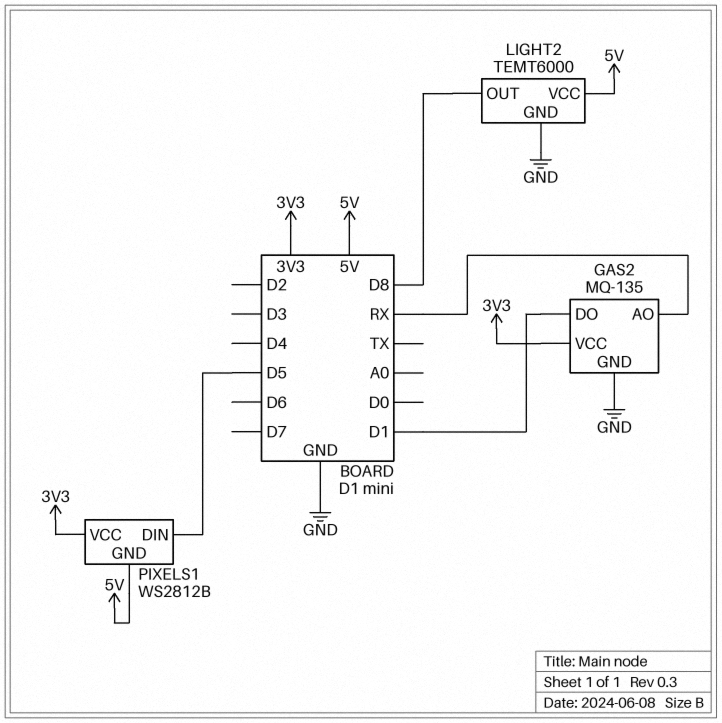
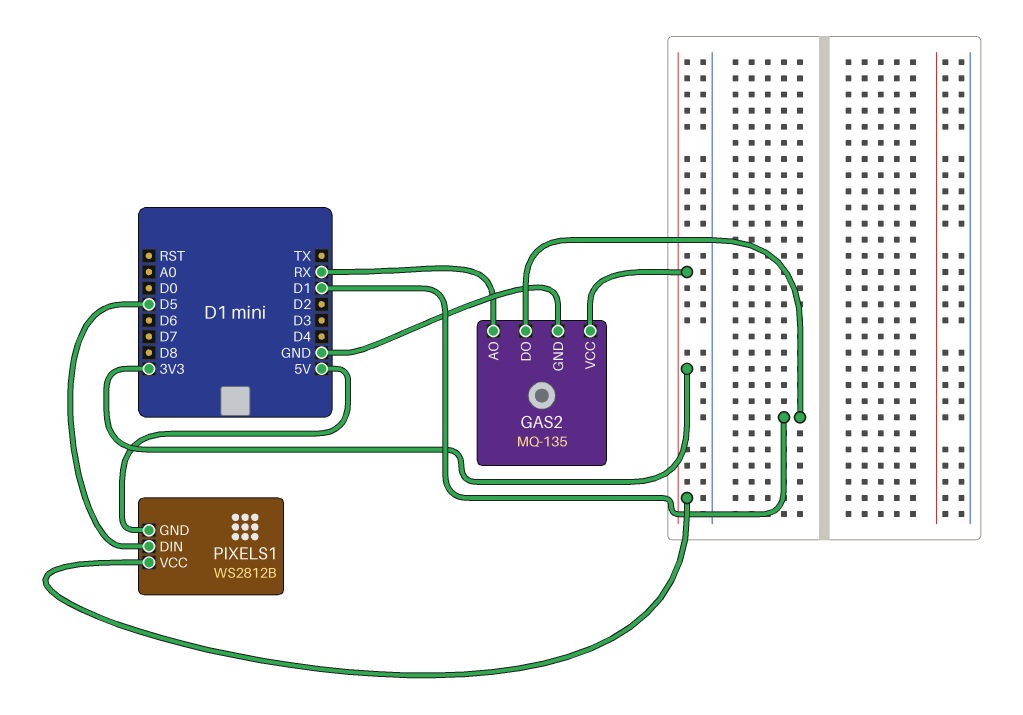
LIGHT2: TEMT6000 -> none
LIGHT2 pin GND: GND -> none
LIGHT2 pin OUT: D8 -> none
LIGHT2 pin VCC: 5V -> none

